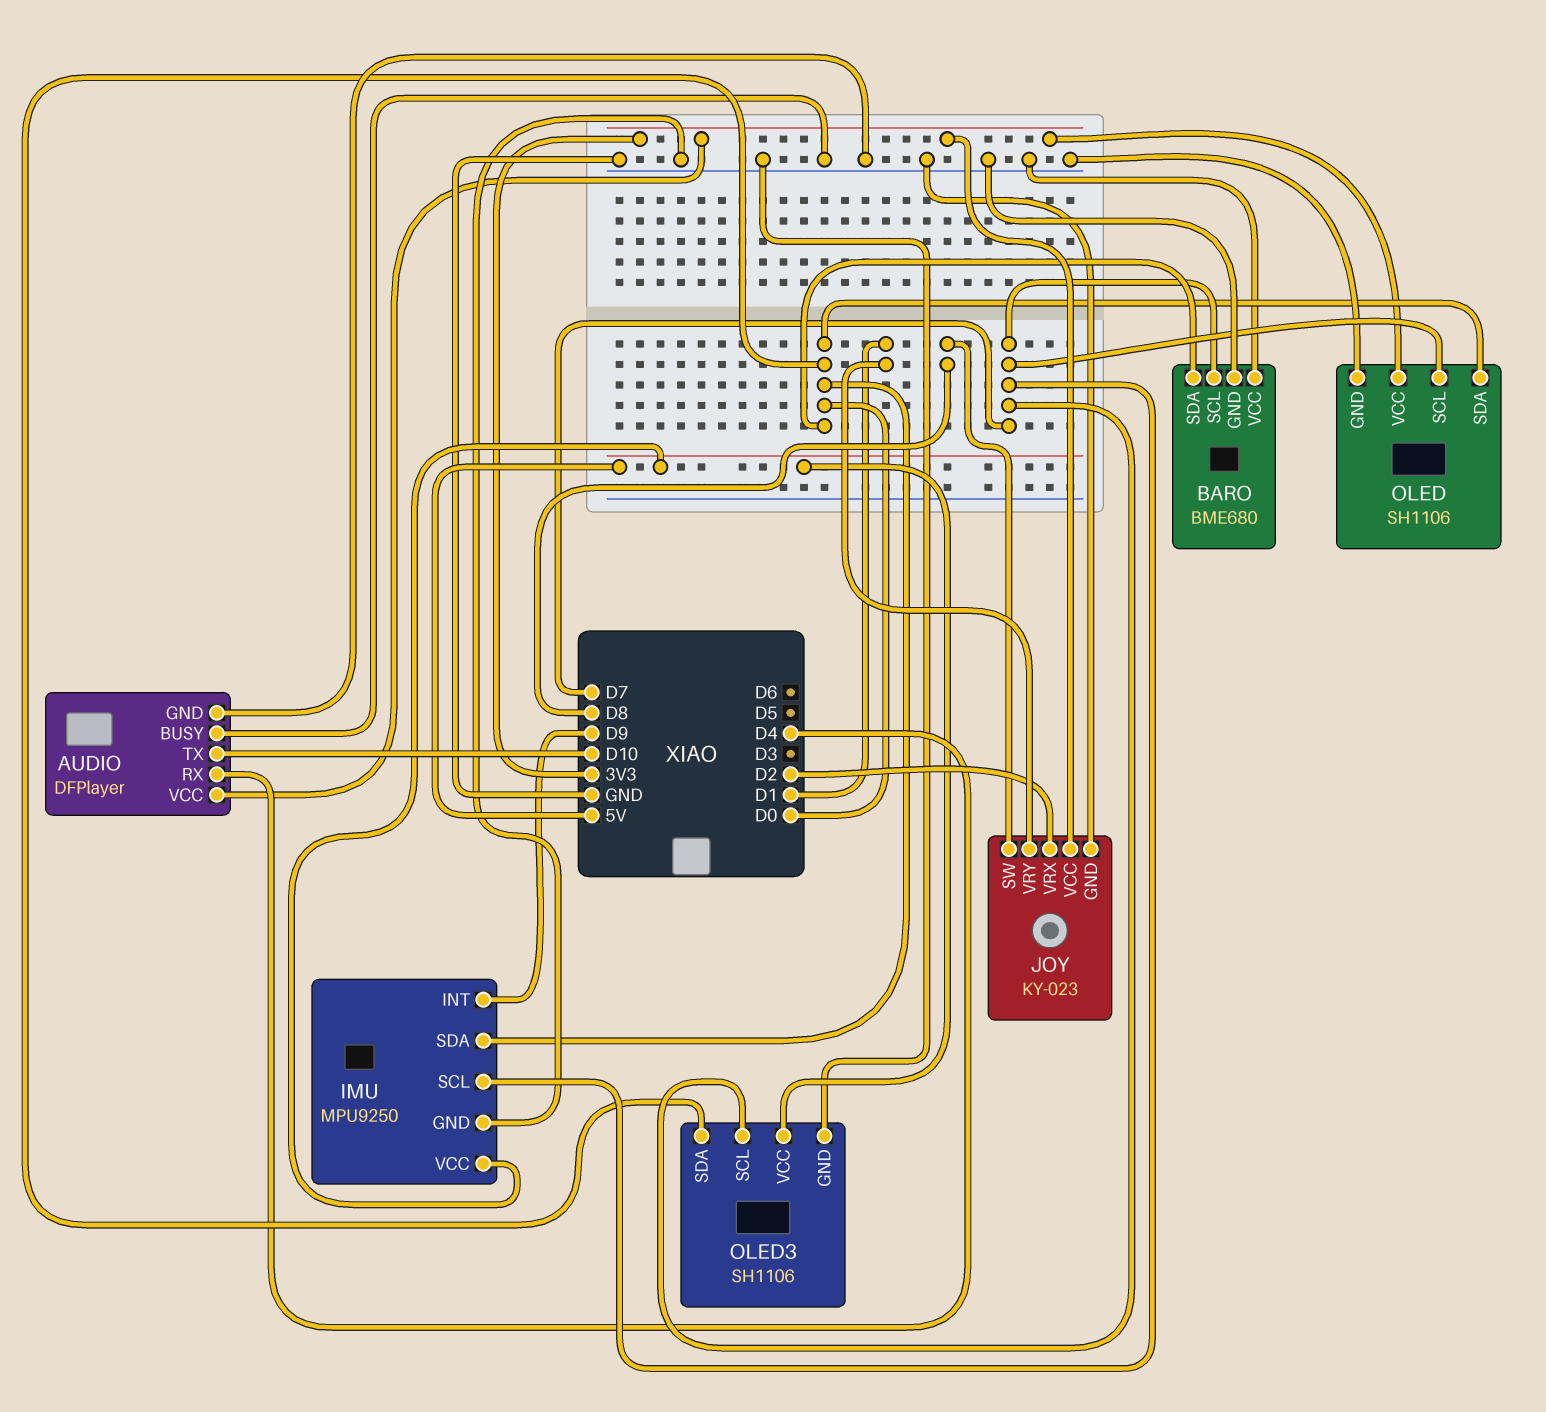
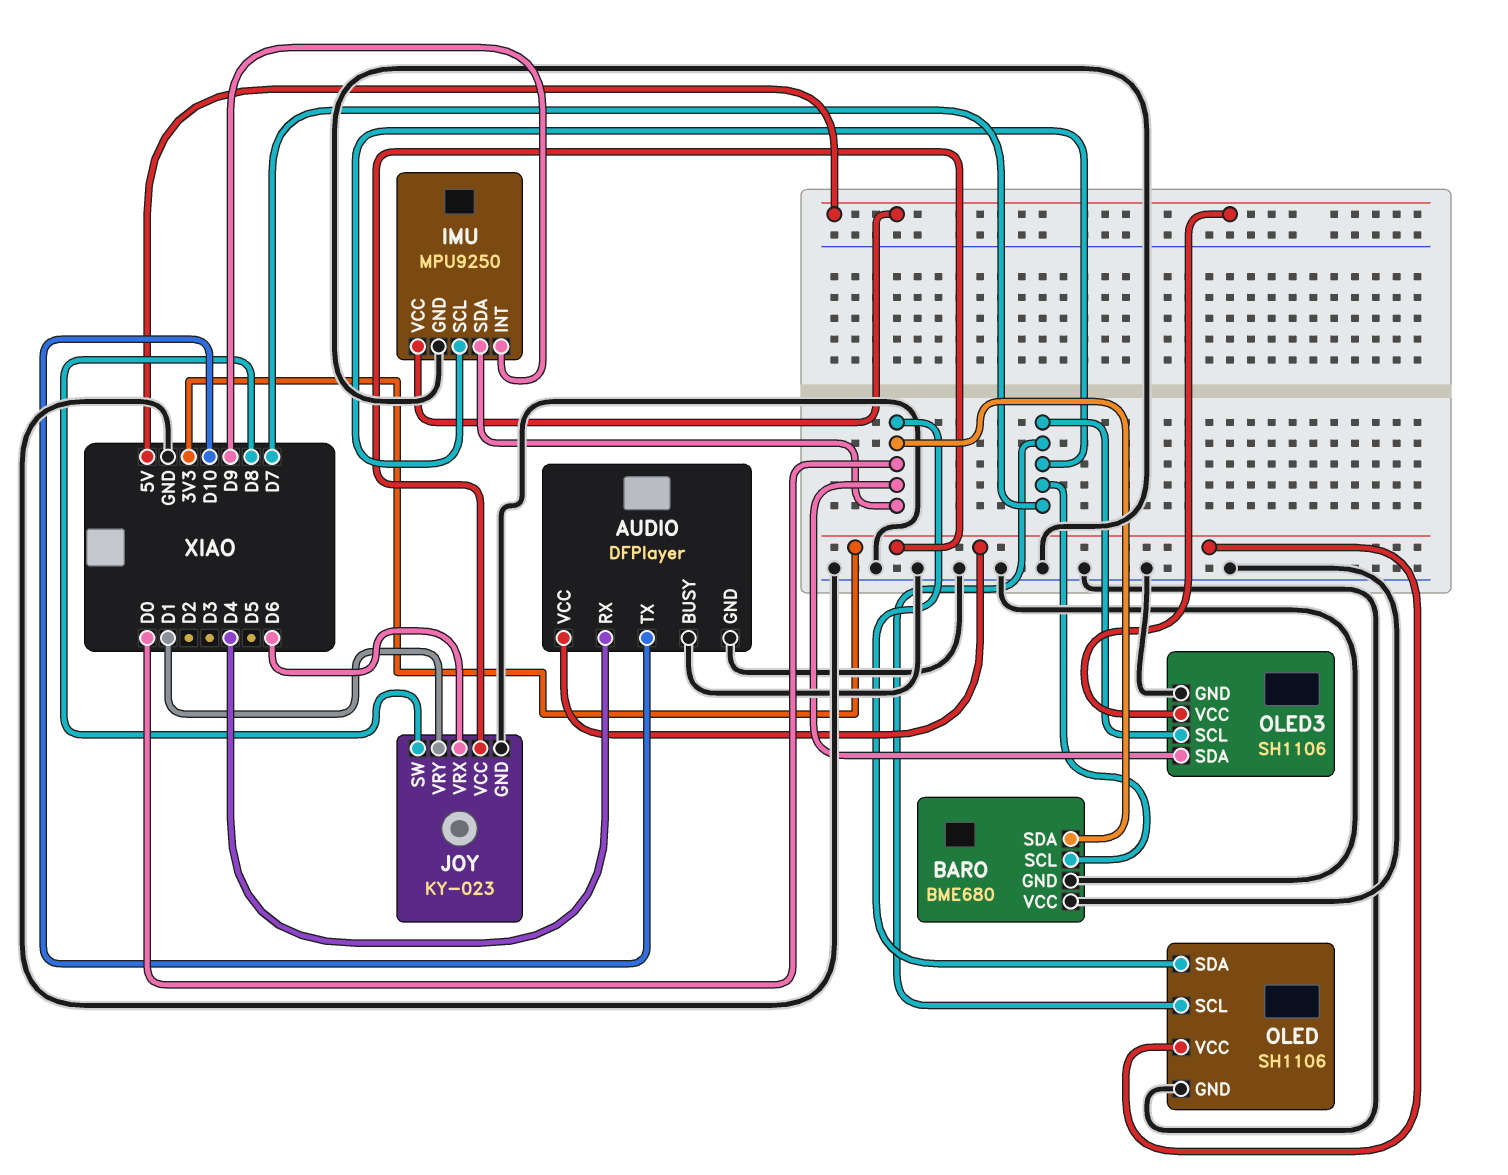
JOY pin VRX: D2 -> D6

